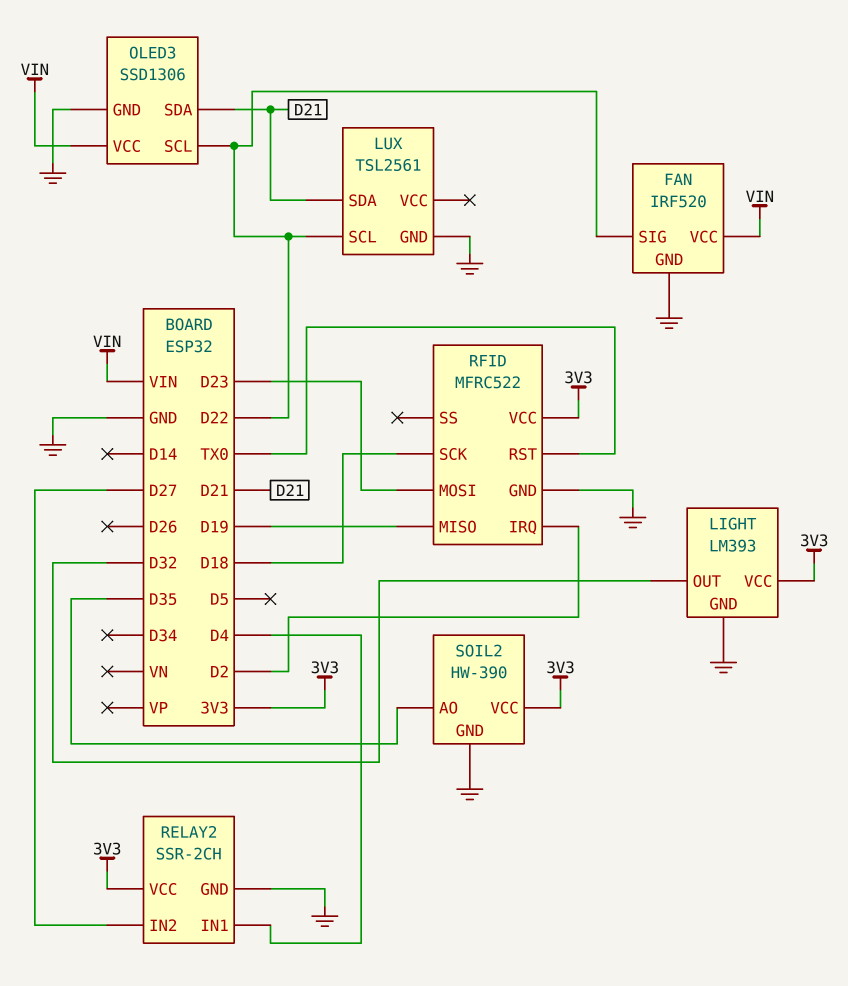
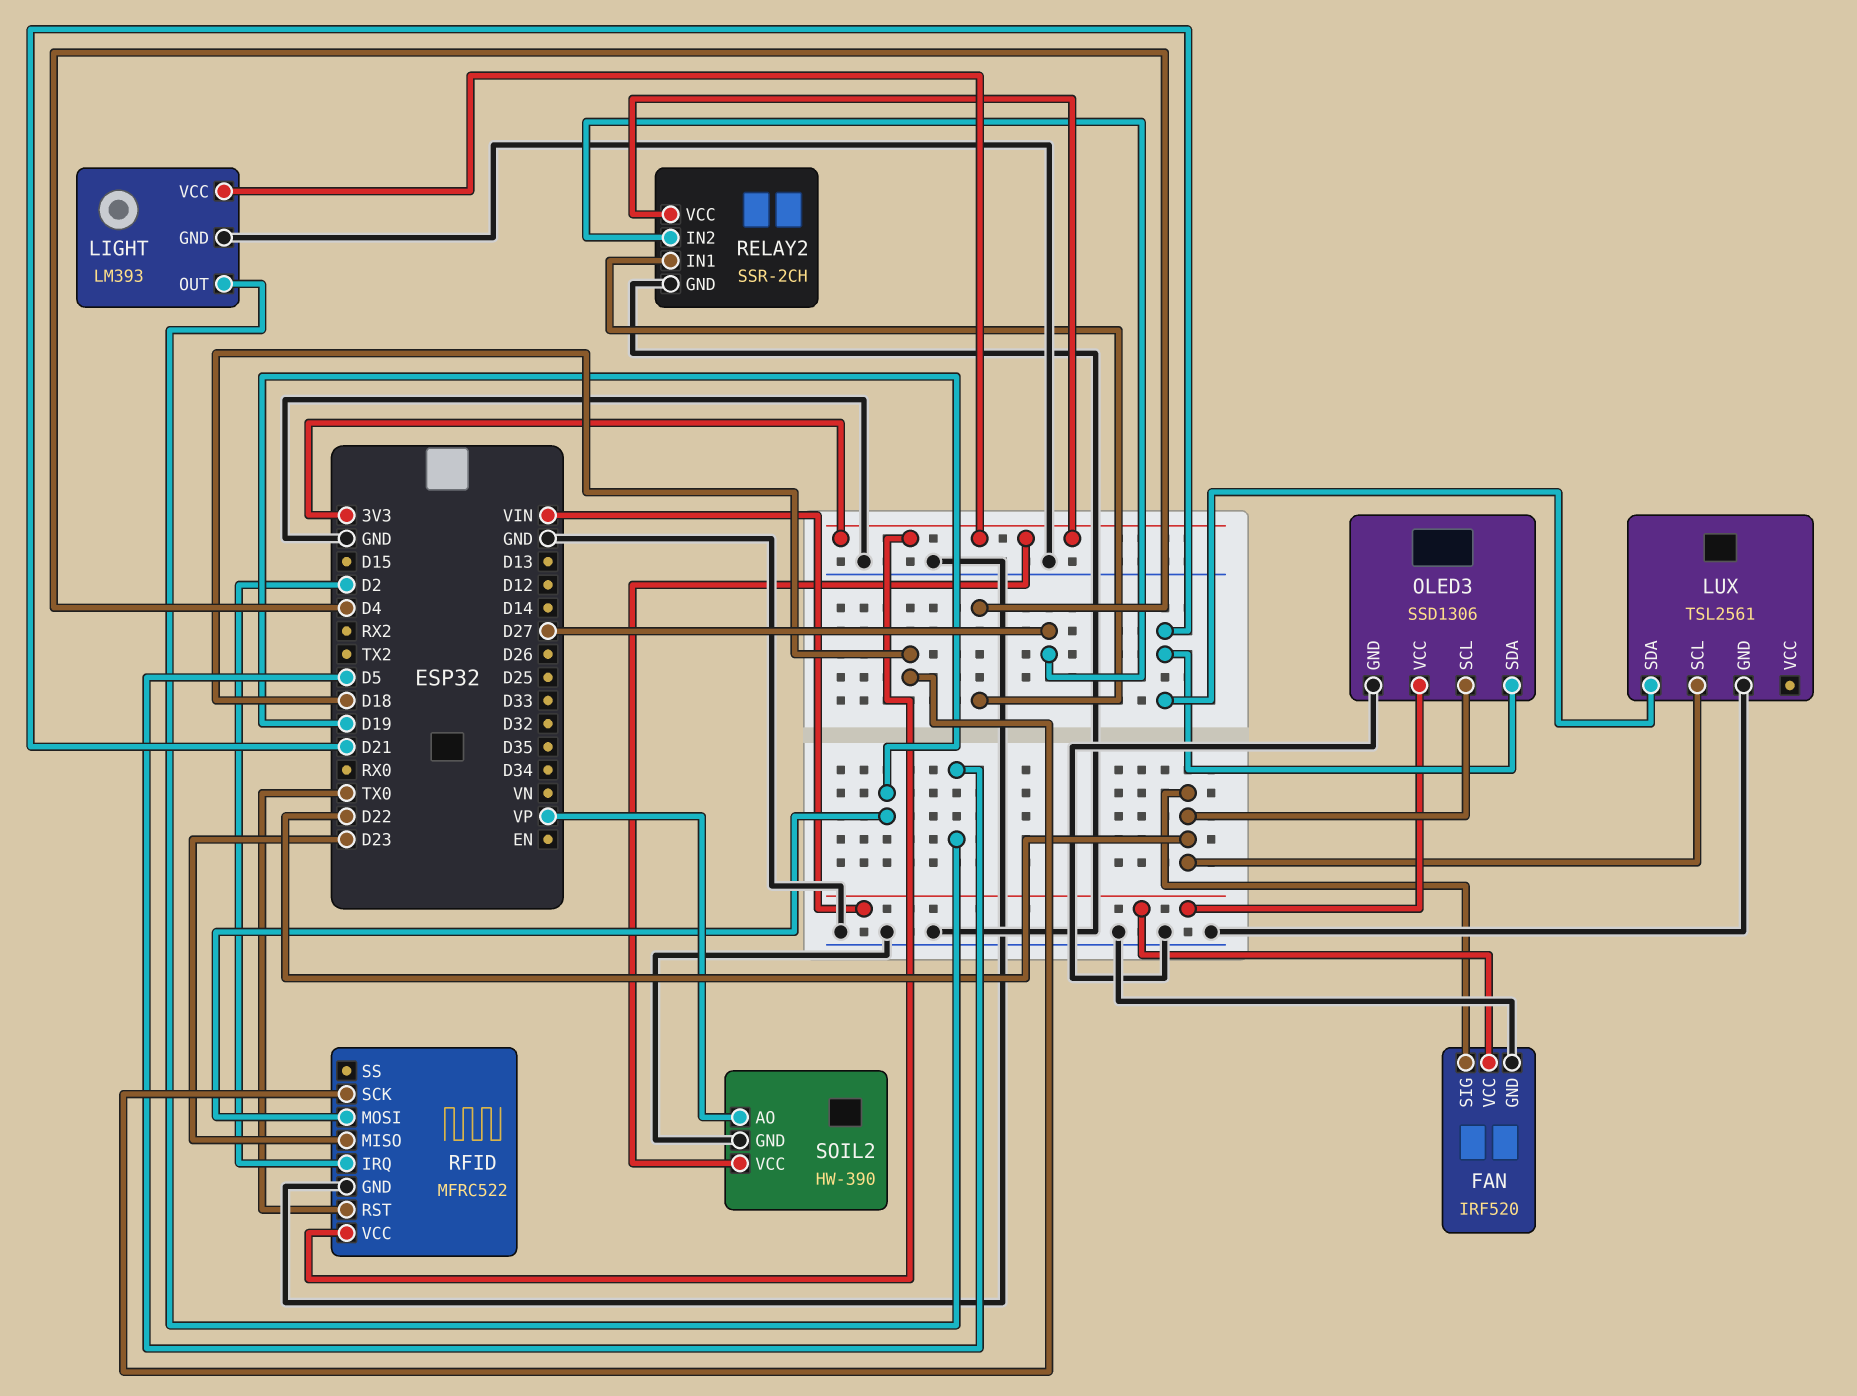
LIGHT pin OUT: D32 -> D5
RFID pin MISO: D19 -> D23
RFID pin MOSI: D23 -> D19
SOIL2 pin AO: D35 -> VP

